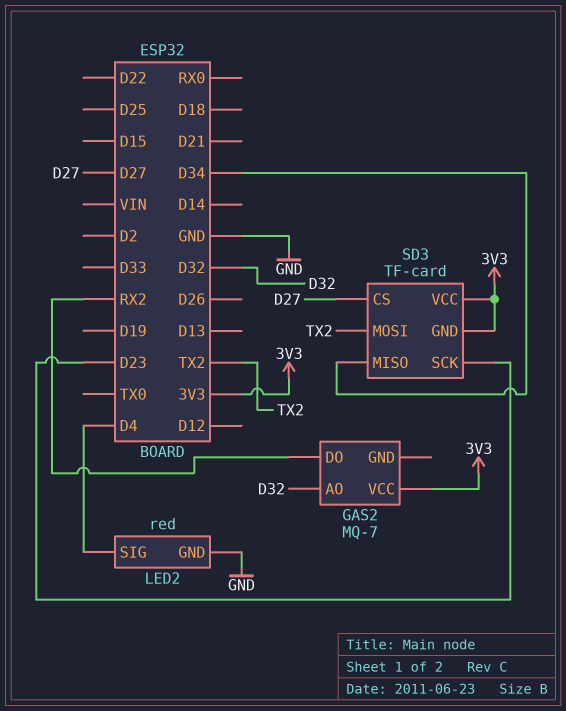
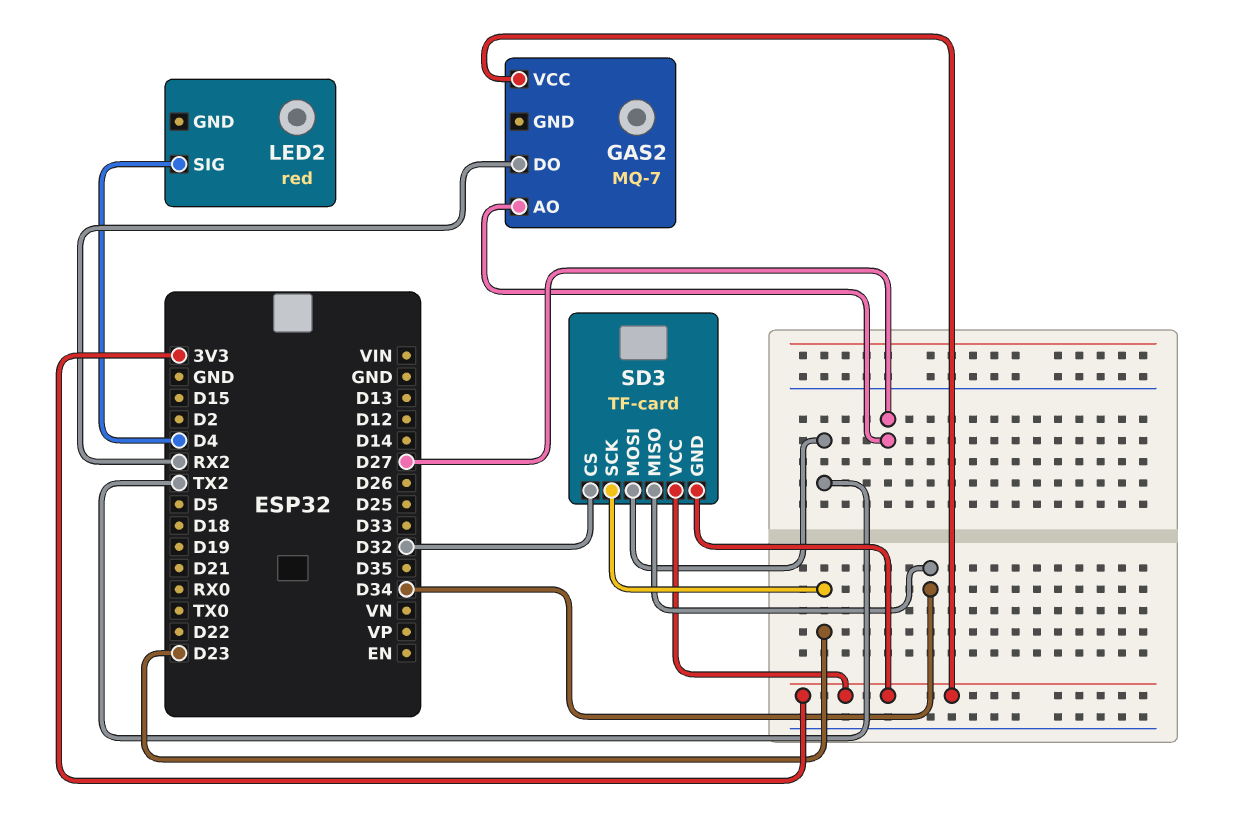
GAS2 pin AO: D32 -> D27
LED2 pin GND: GND -> none
SD3 pin CS: D27 -> D32

